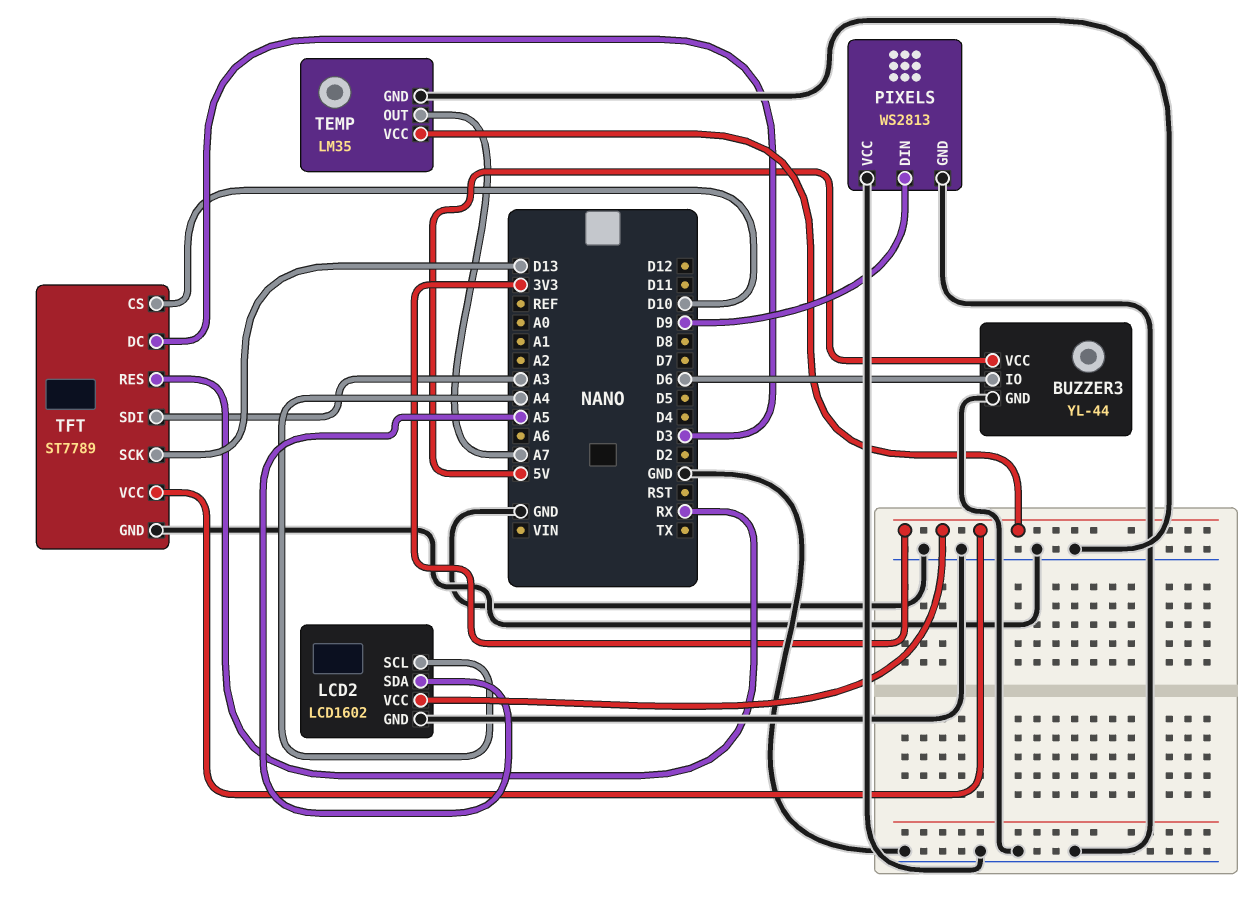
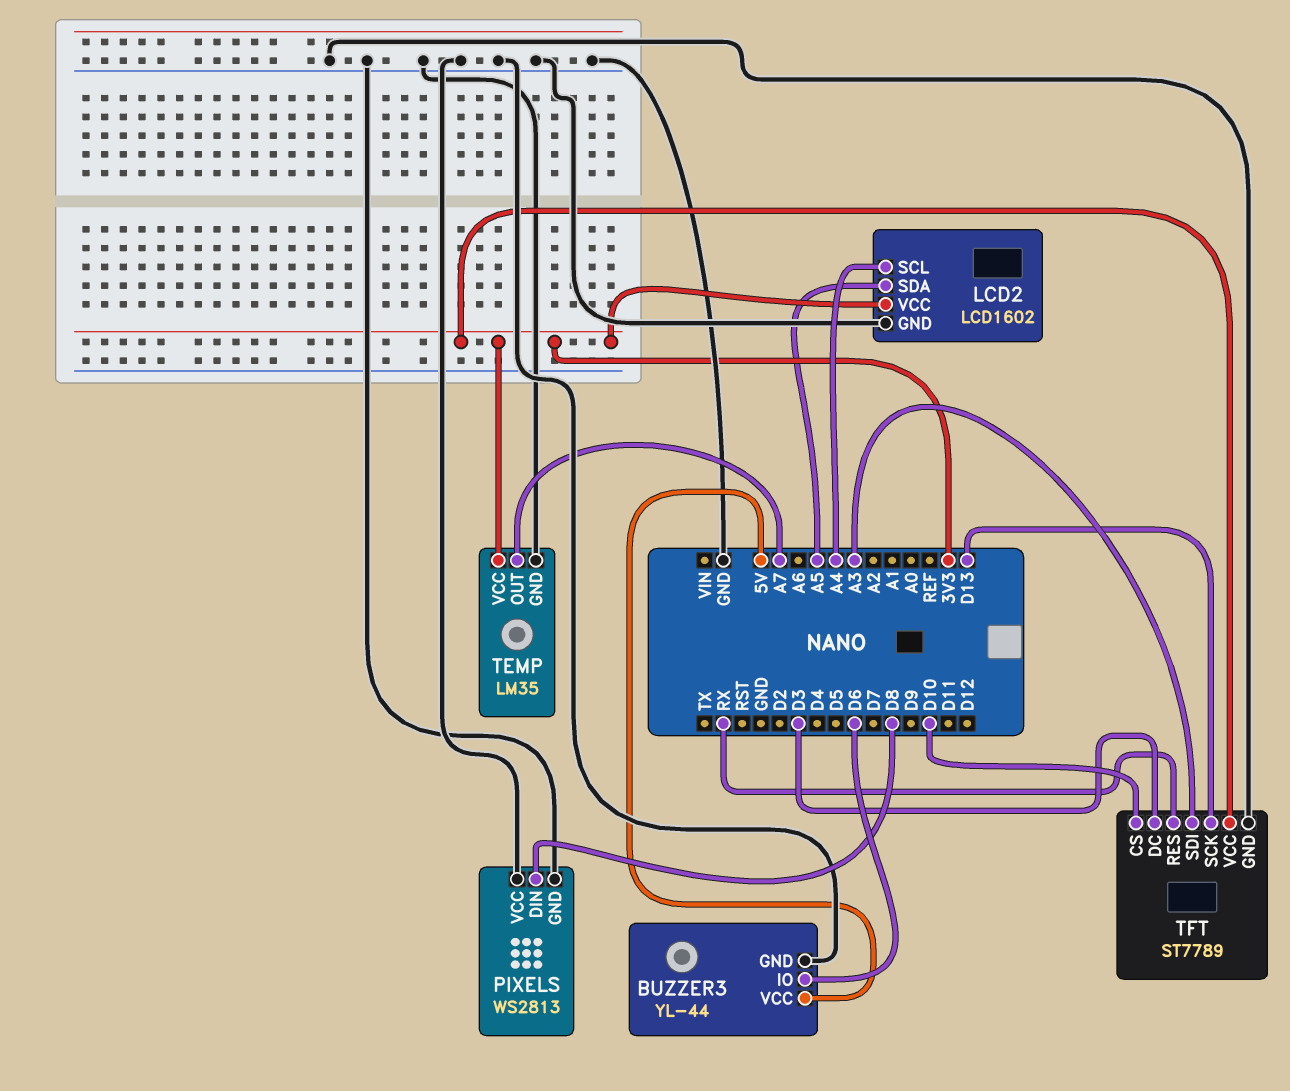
PIXELS pin DIN: D9 -> D8

